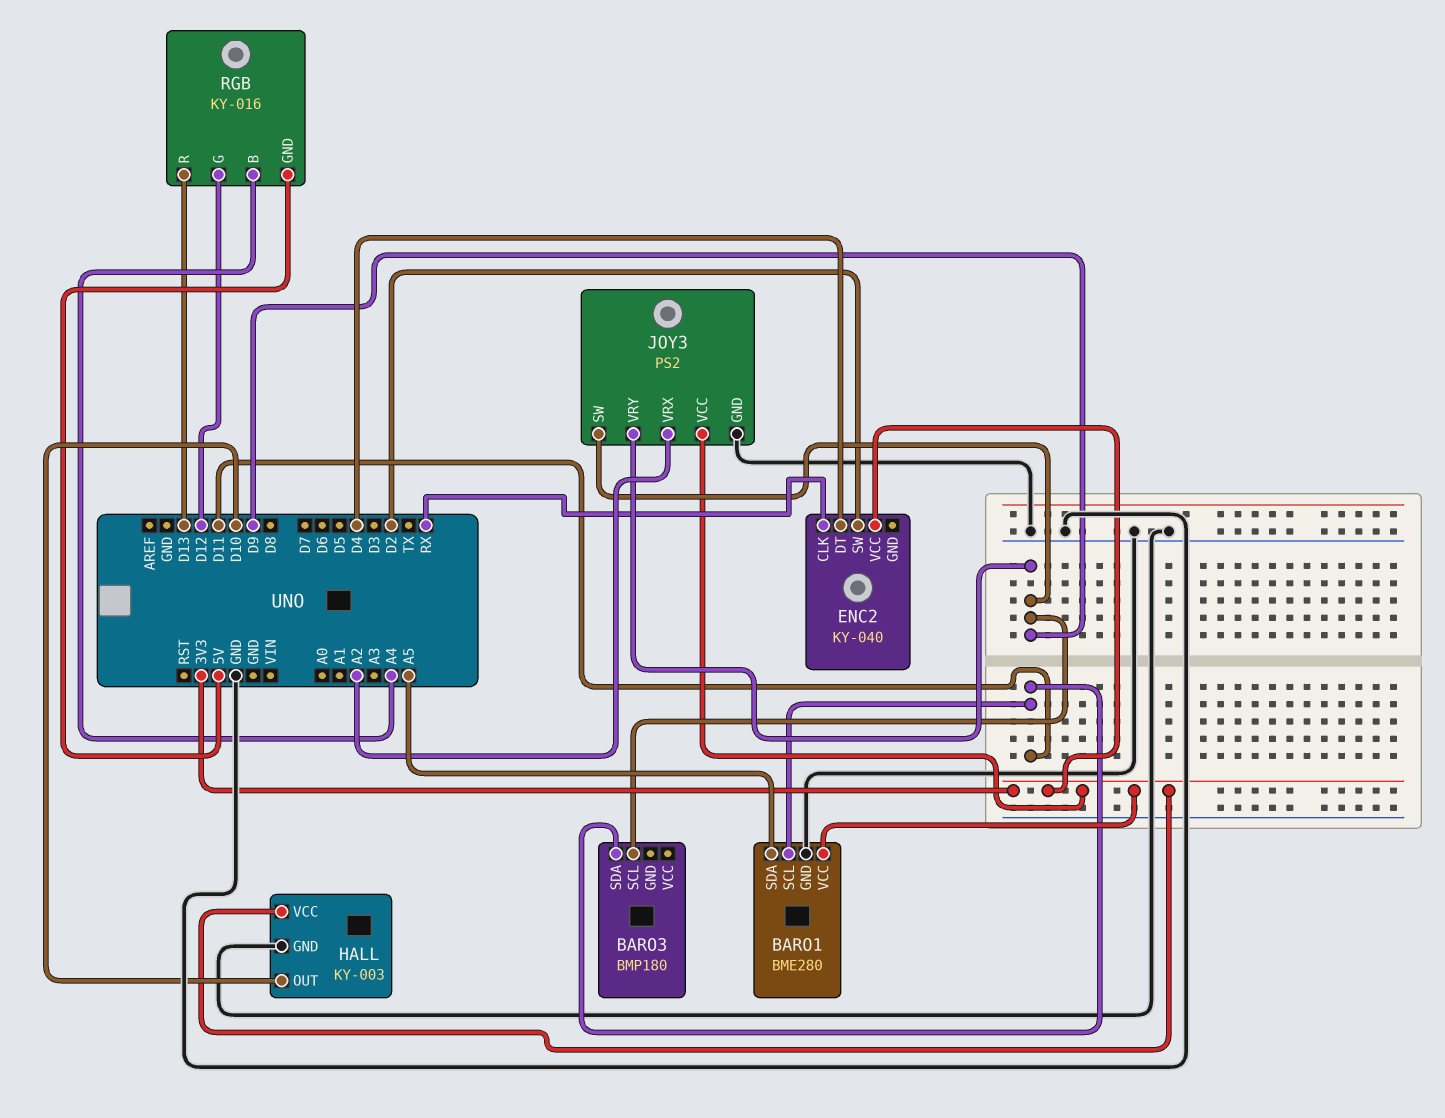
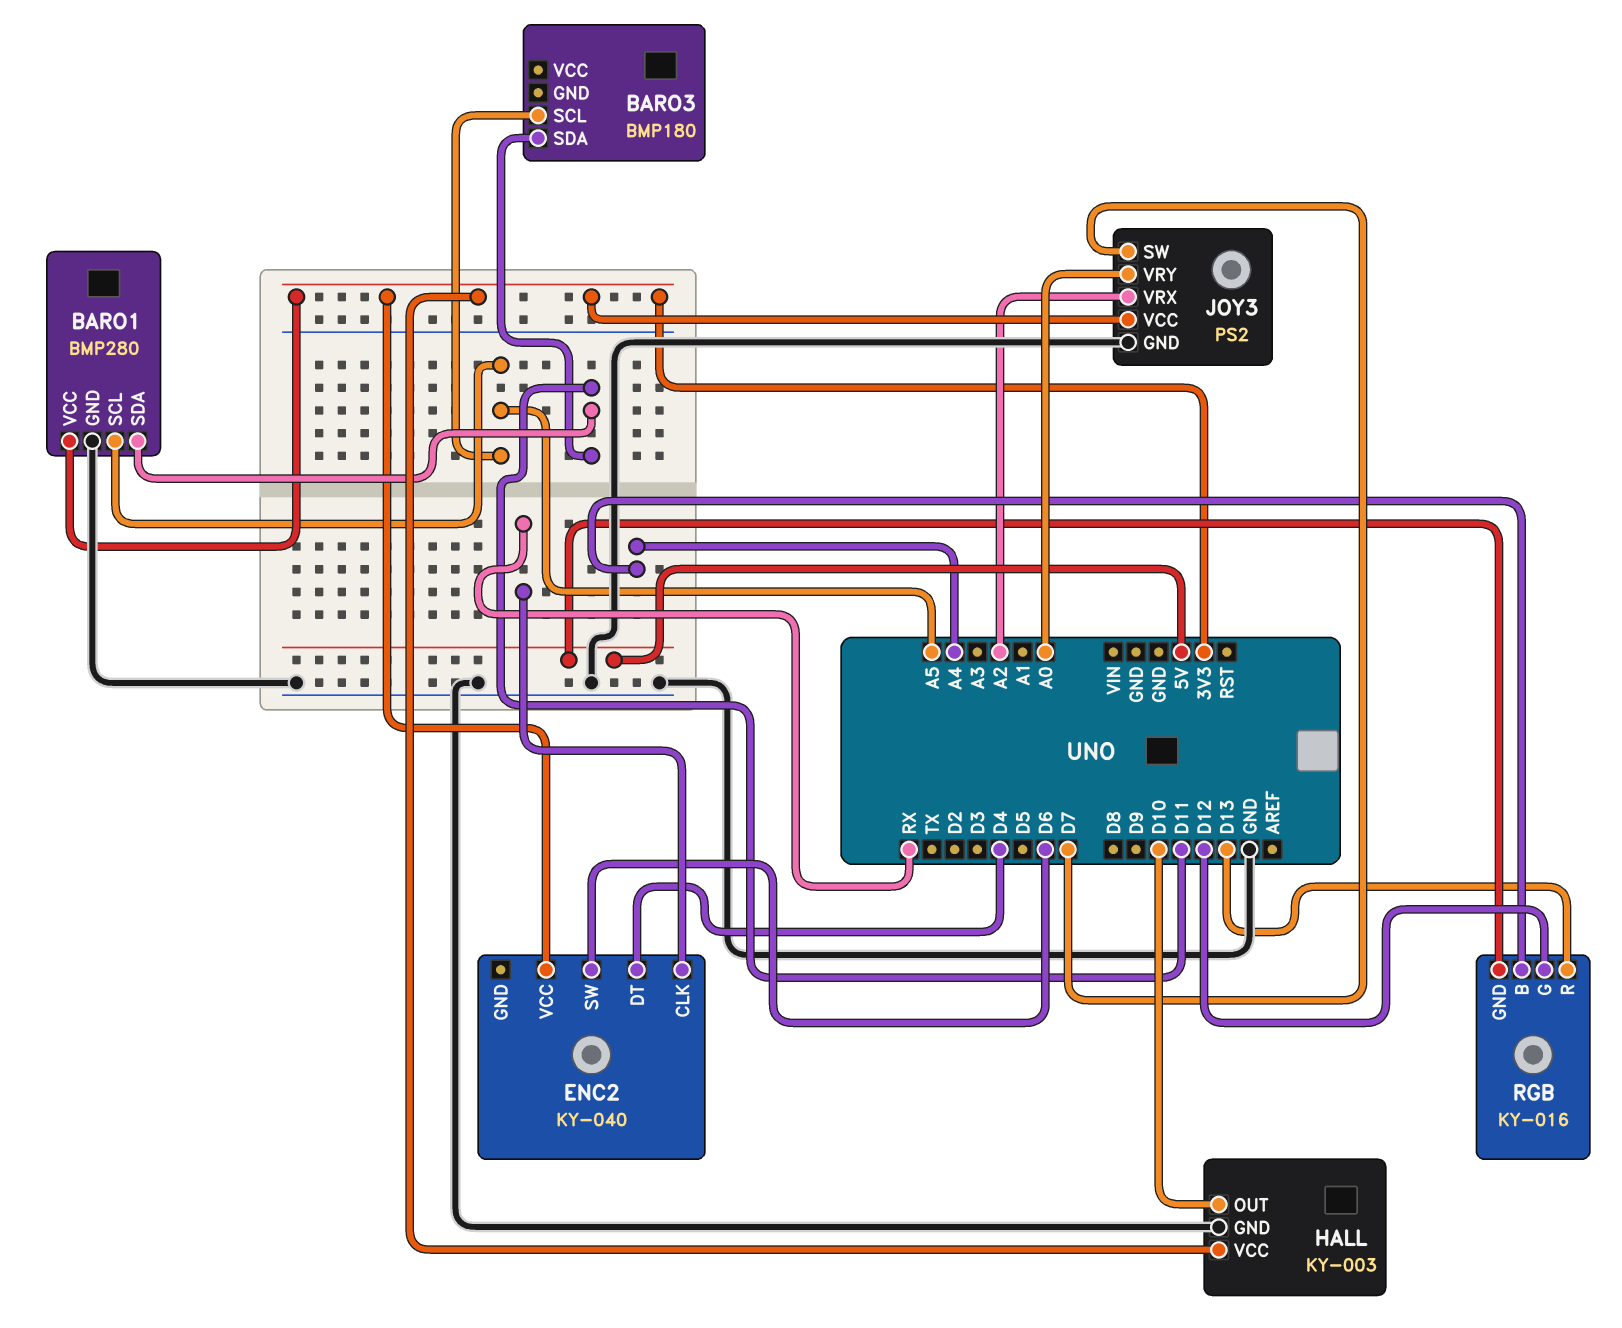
BARO1: BME280 -> BMP280
BARO1 pin SCL: D11 -> A5
BARO1 pin SDA: A5 -> D11
BARO3 pin SCL: D9 -> A5
ENC2 pin SW: D2 -> D6
JOY3 pin SW: D9 -> D7
JOY3 pin VRY: D9 -> A0

